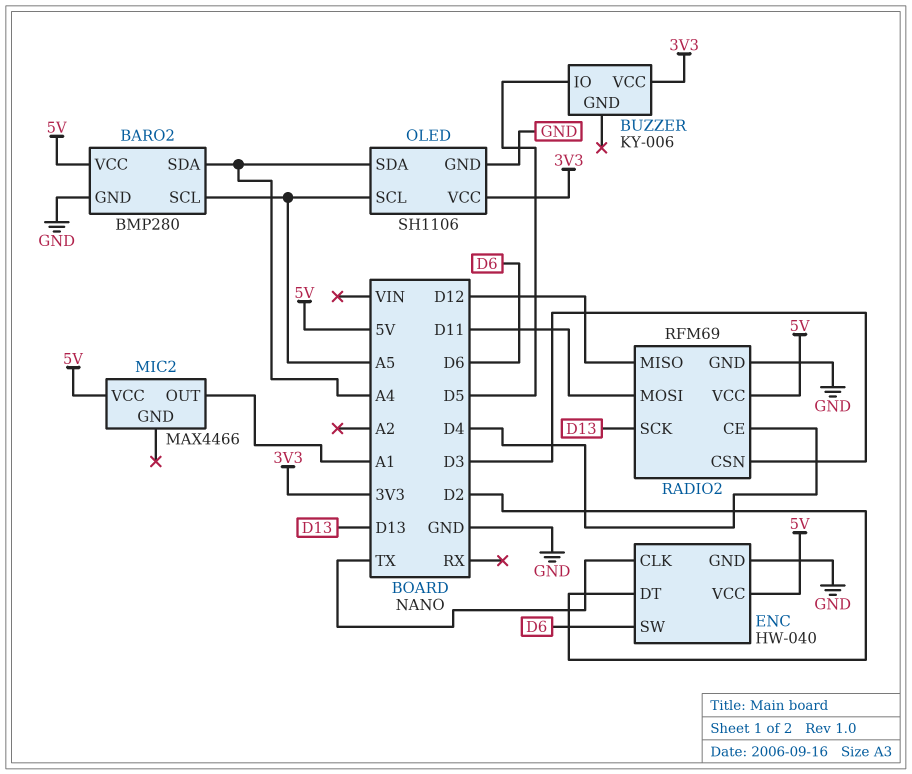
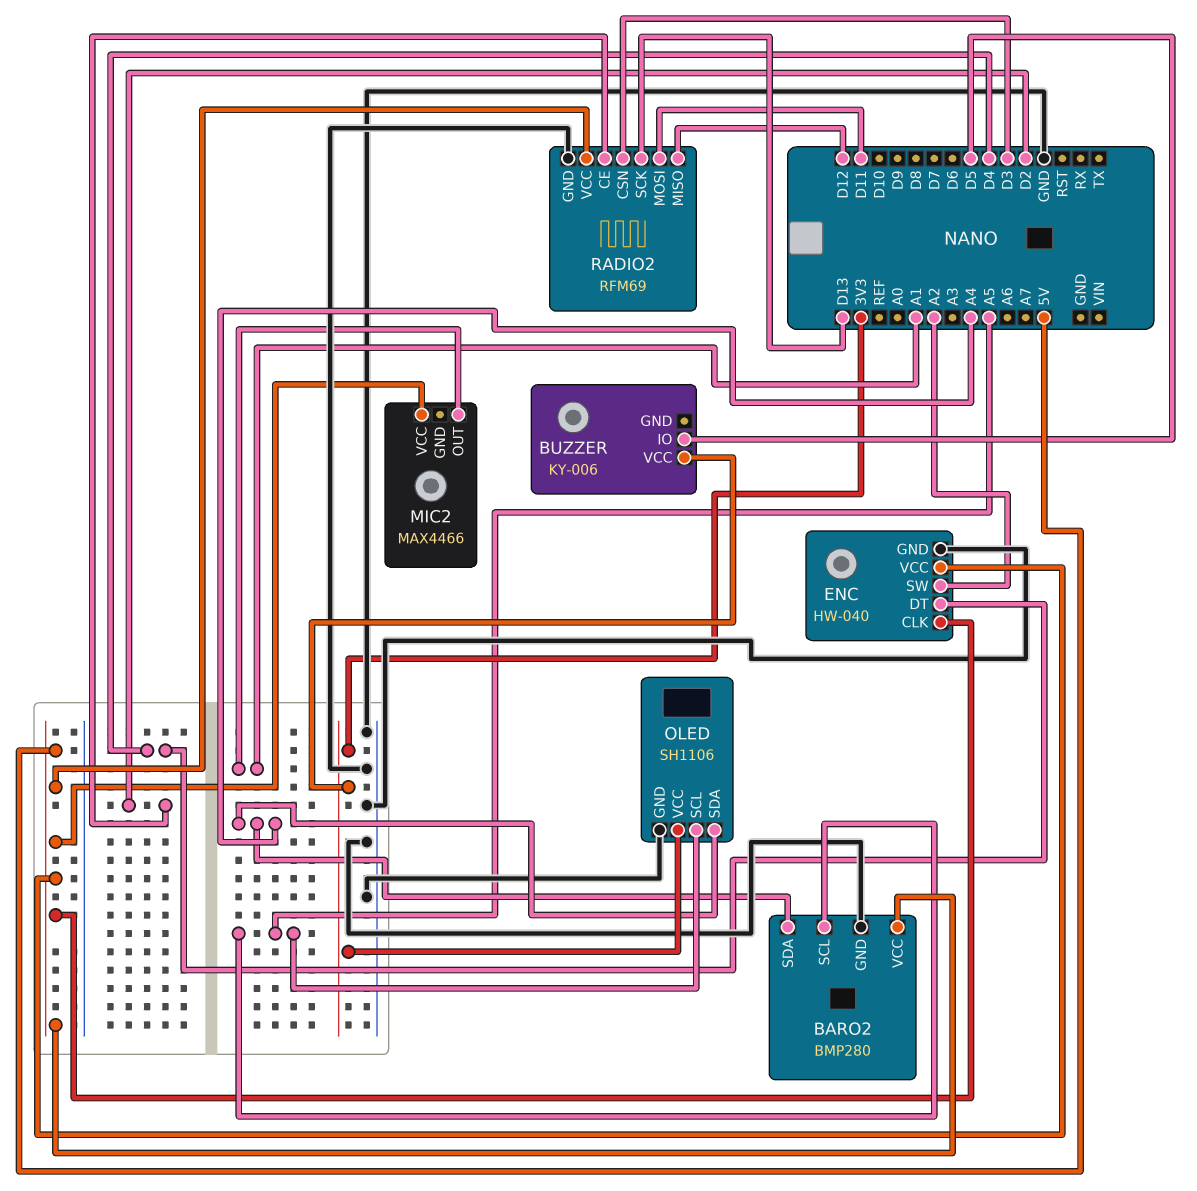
ENC pin CLK: TX -> 5V
ENC pin DT: D2 -> D4
ENC pin SW: D6 -> A2
RADIO2 pin CE: D4 -> D2

